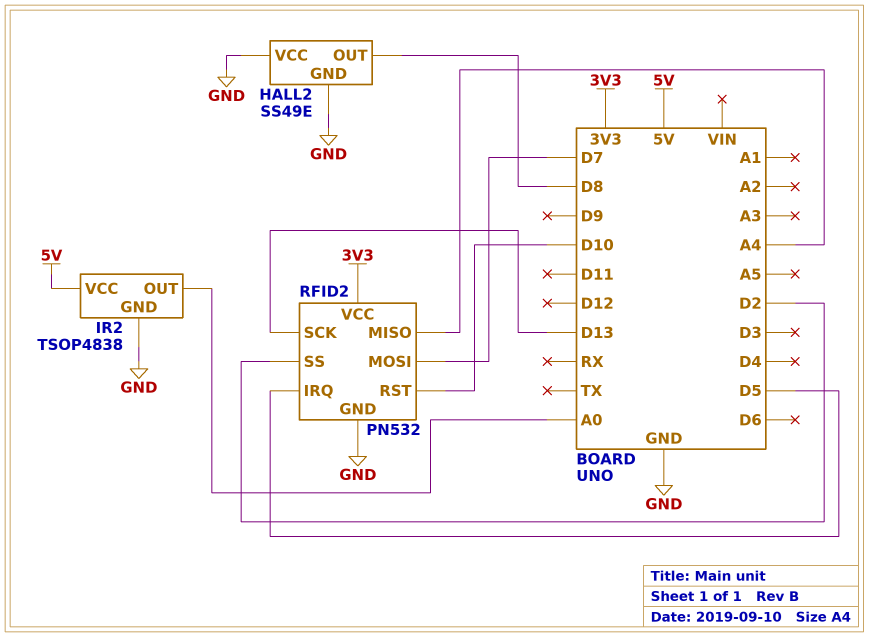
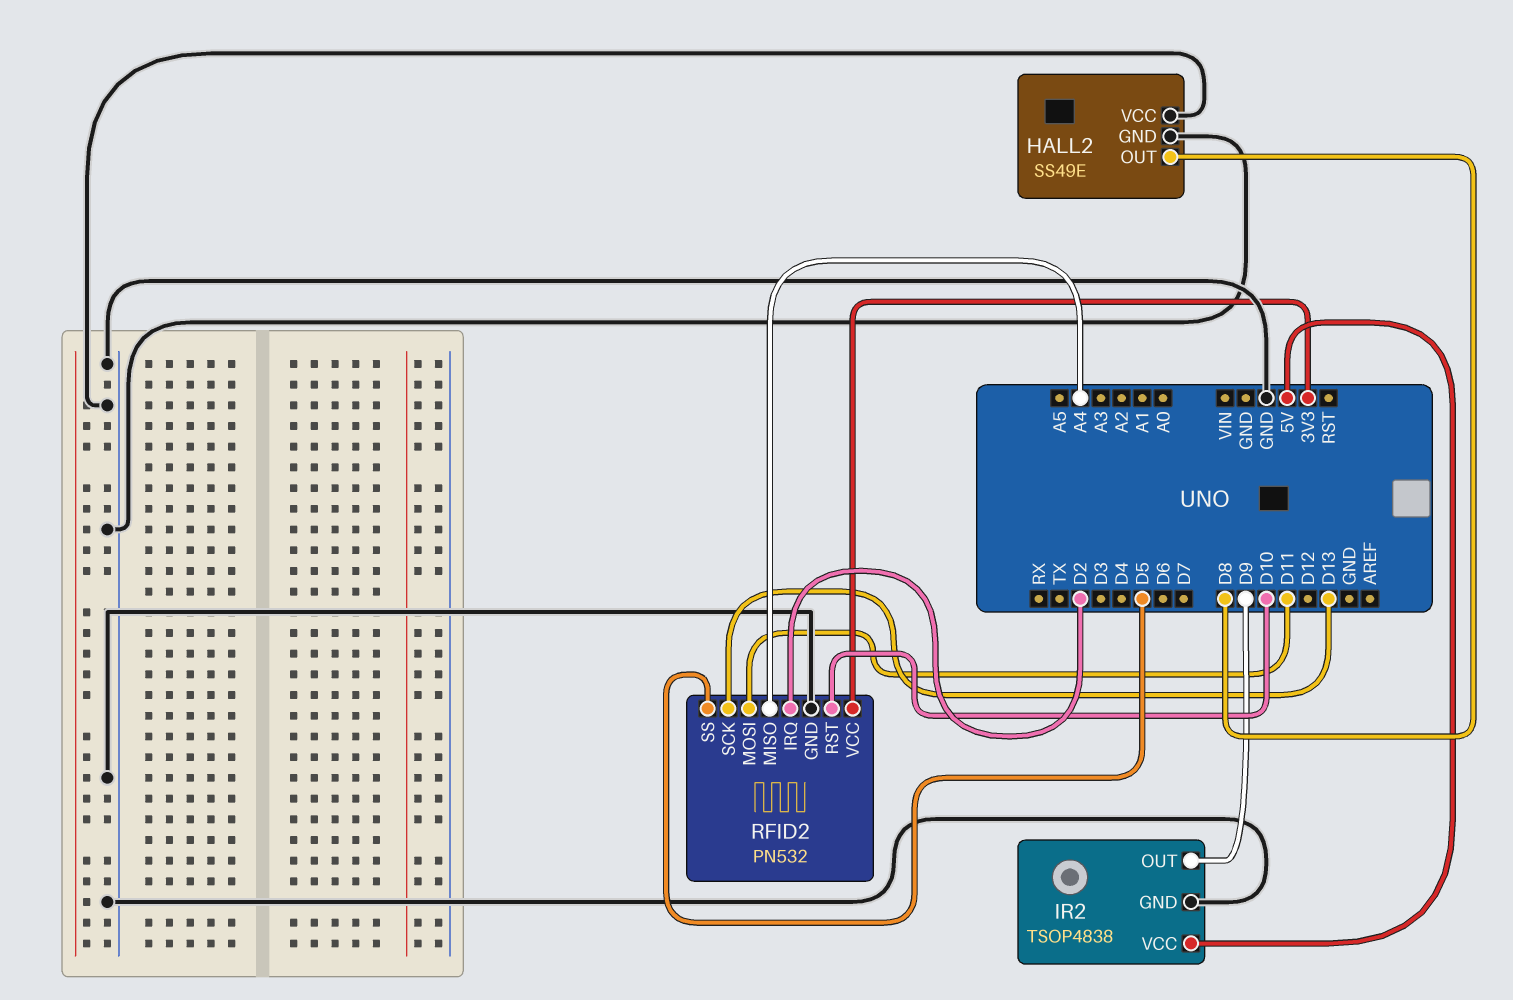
IR2 pin OUT: A0 -> D9
RFID2 pin IRQ: D5 -> D2
RFID2 pin MOSI: D7 -> D11
RFID2 pin SS: D2 -> D5

